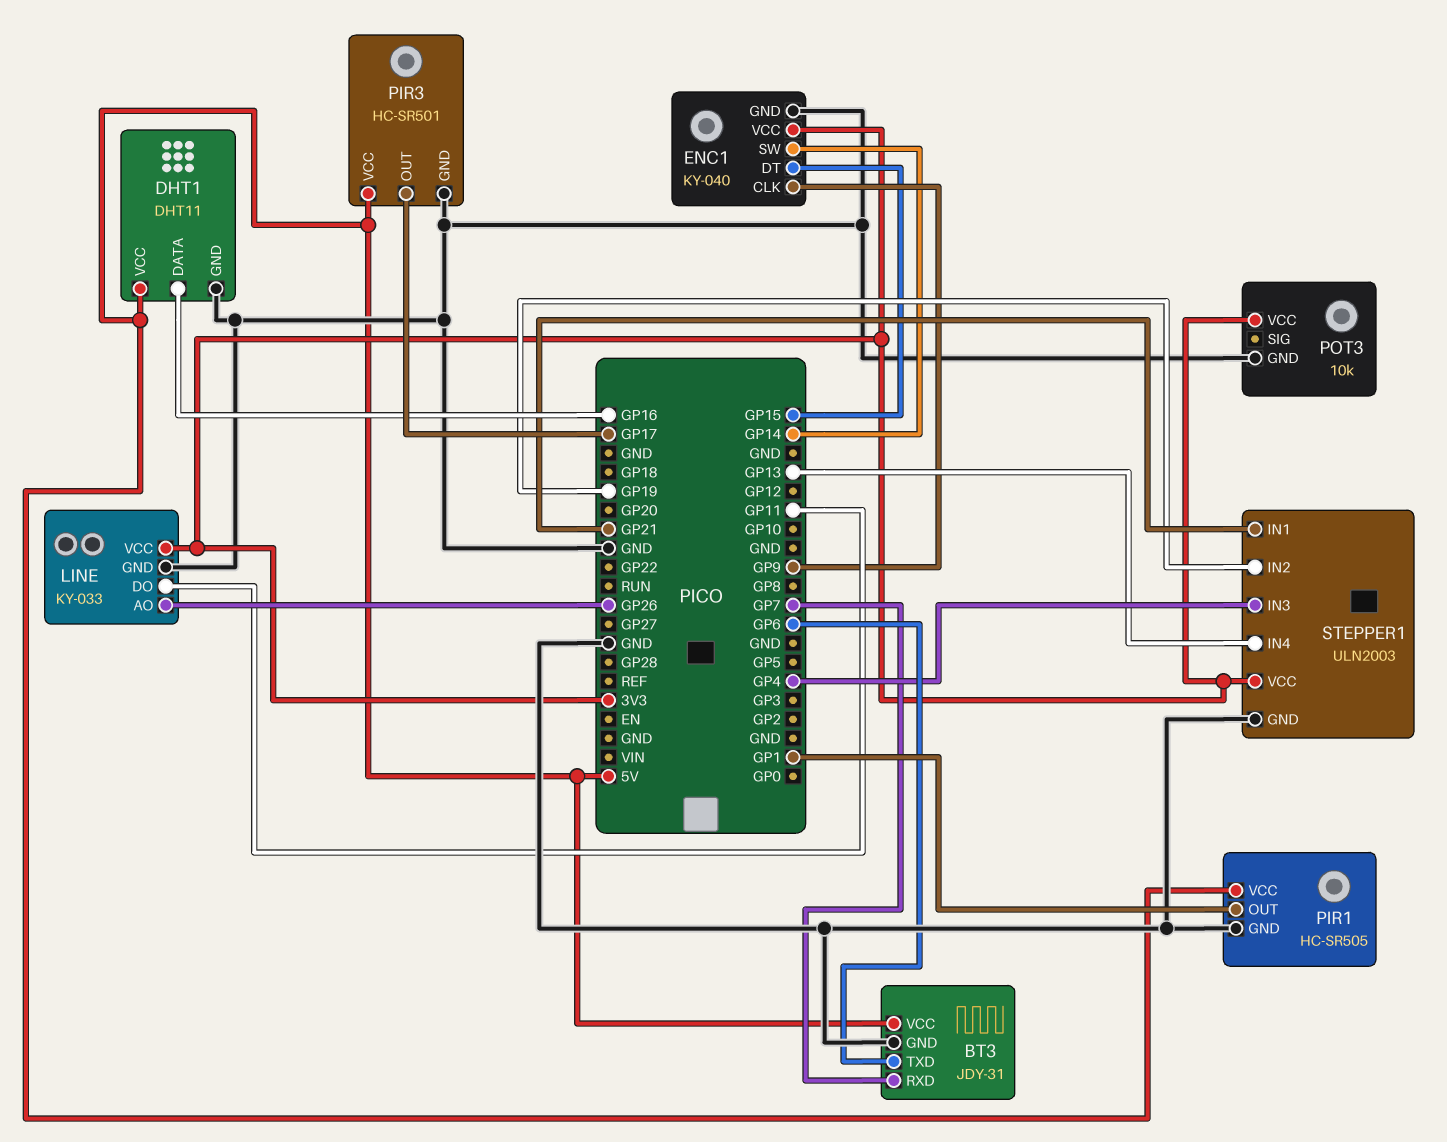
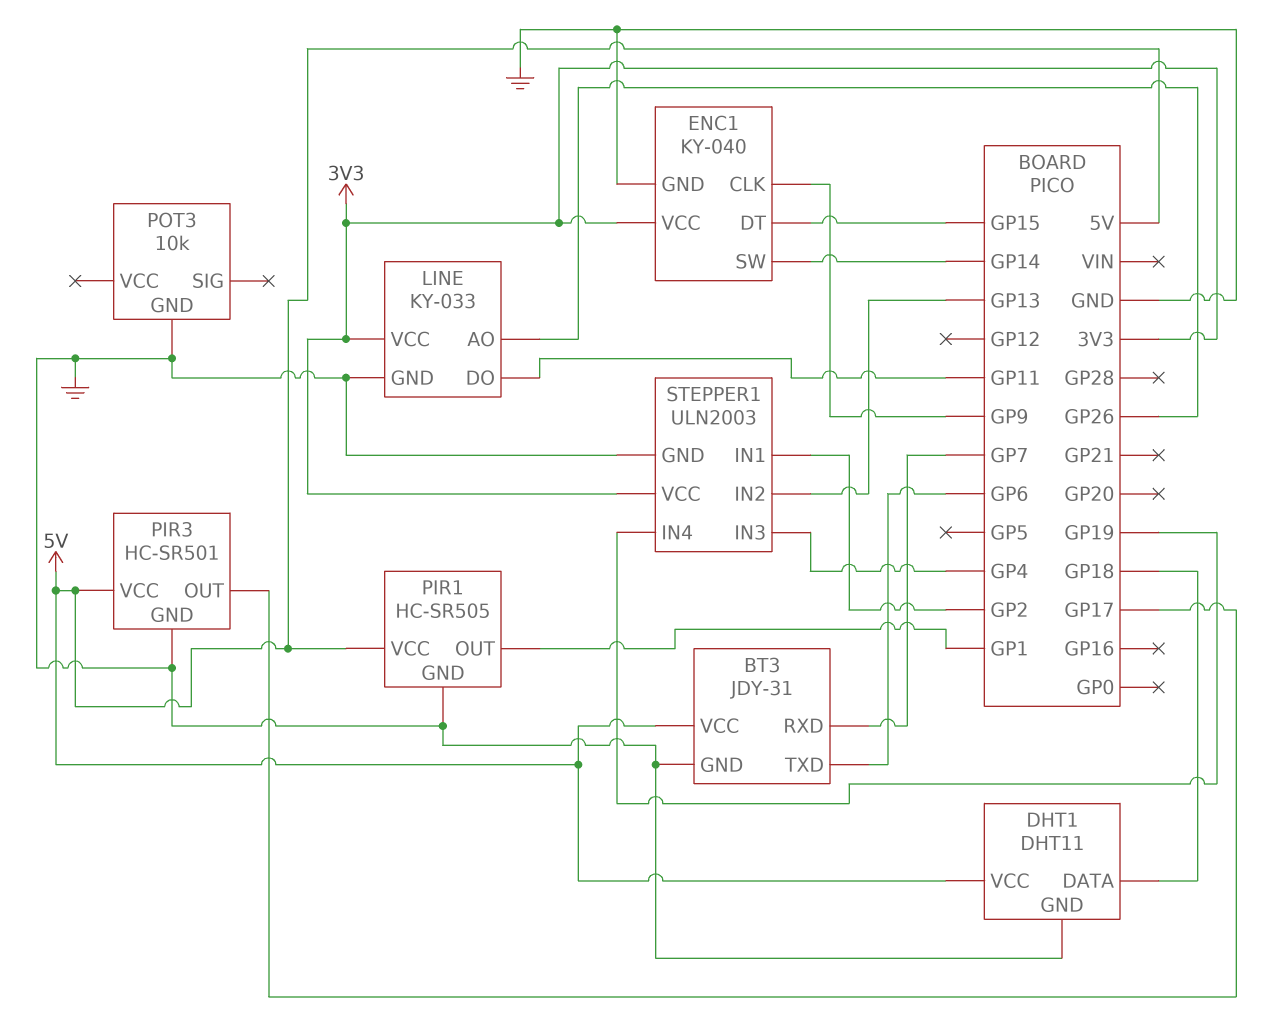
DHT1 pin DATA: GP16 -> GP18
POT3 pin VCC: 3V3 -> none
STEPPER1 pin IN1: GP21 -> GP2
STEPPER1 pin IN2: GP19 -> GP13
STEPPER1 pin IN4: GP13 -> GP19

